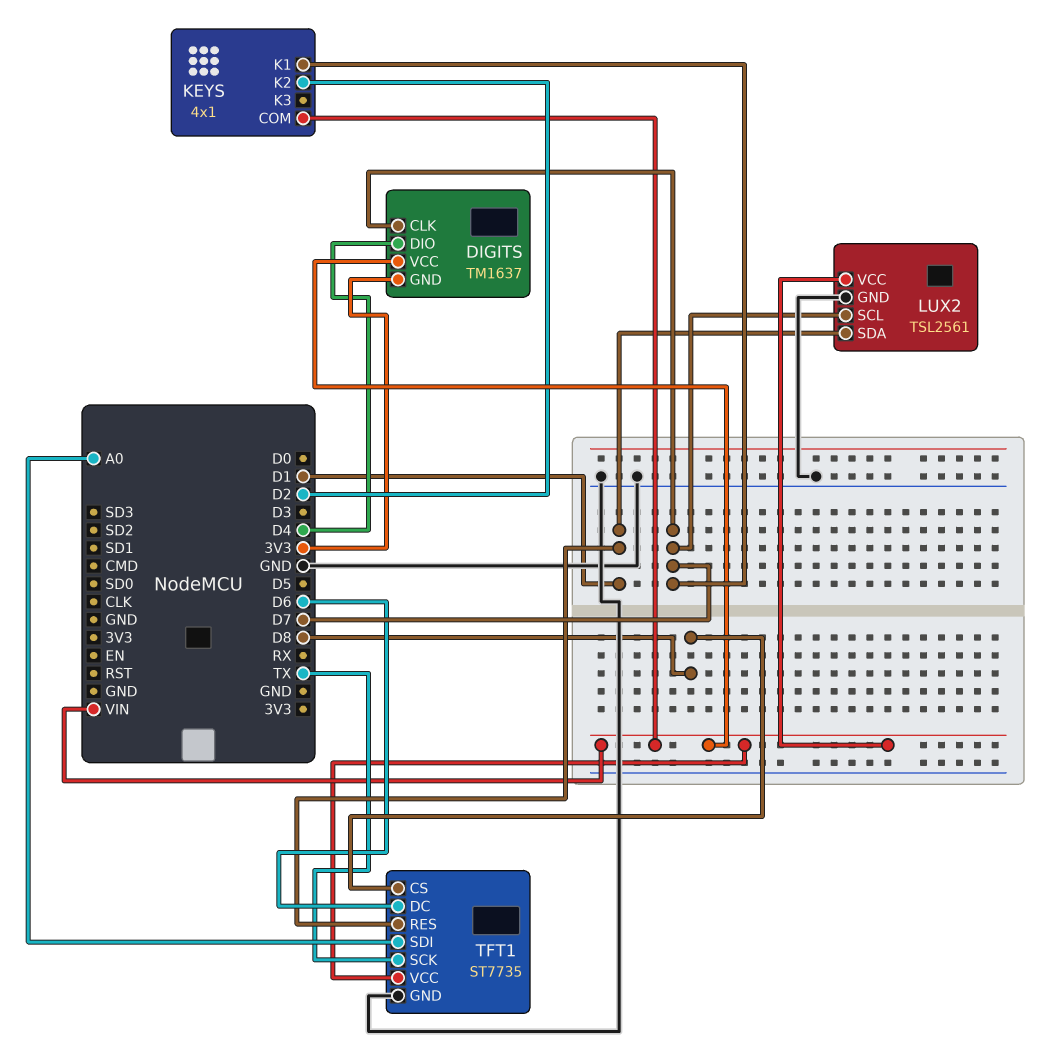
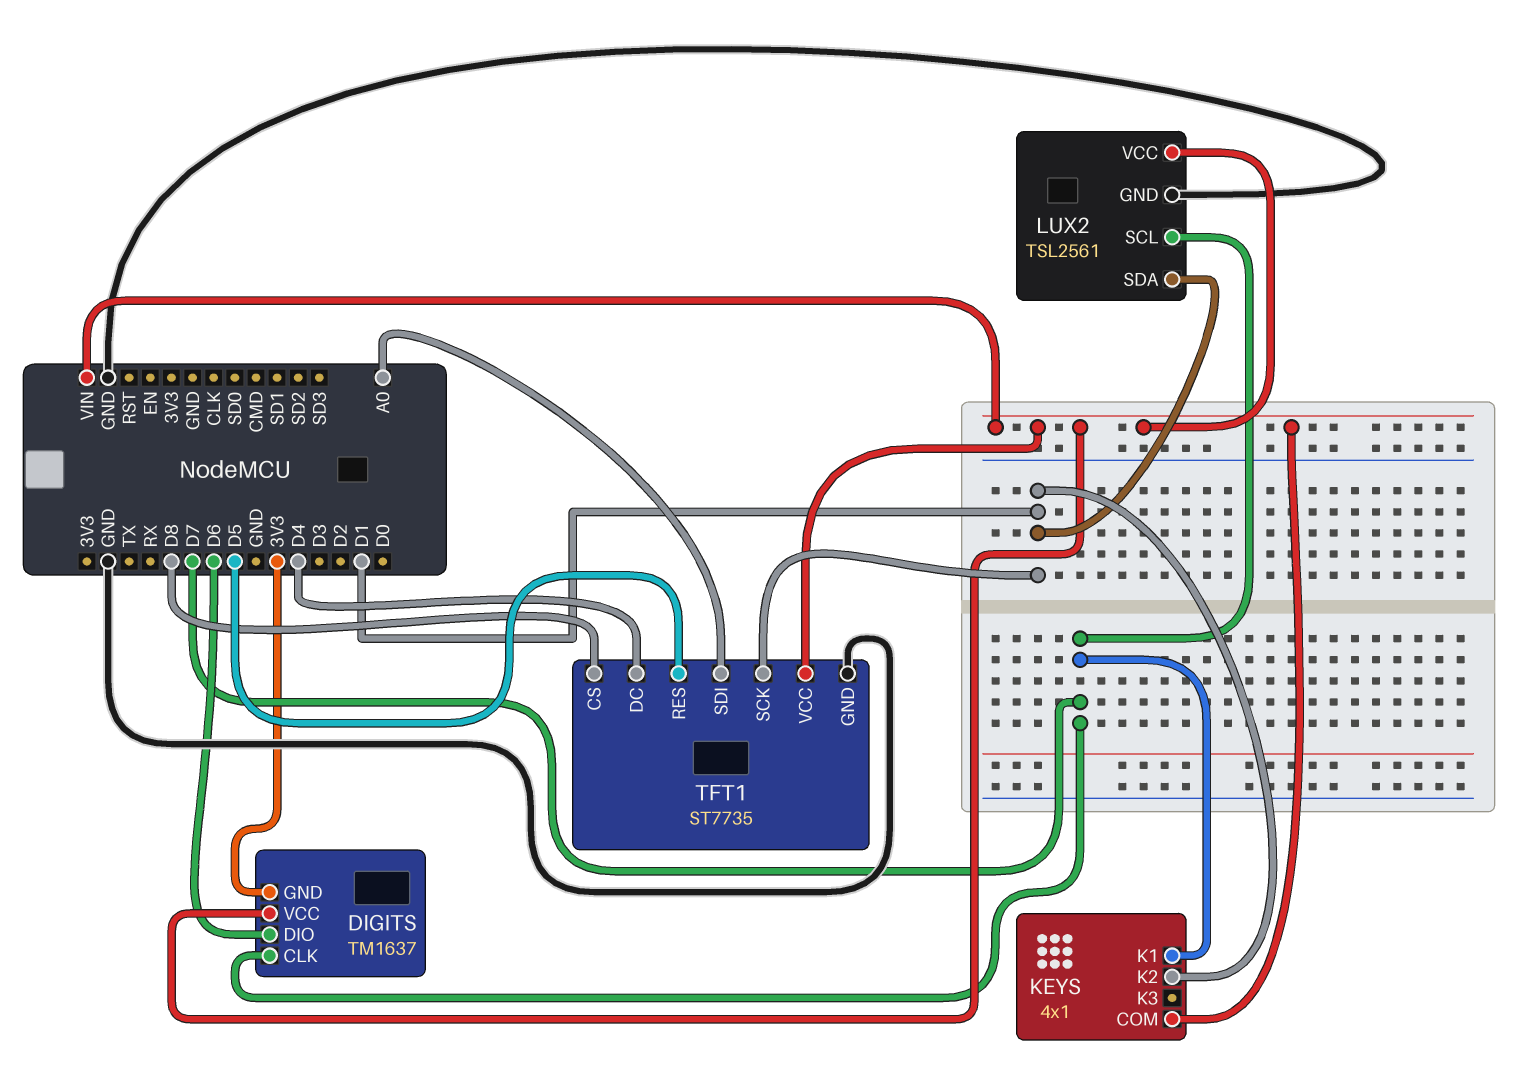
DIGITS pin DIO: D4 -> D6
KEYS pin K2: D2 -> D1
TFT1 pin DC: D6 -> D4
TFT1 pin RES: D1 -> D5
TFT1 pin SCK: TX -> D1

